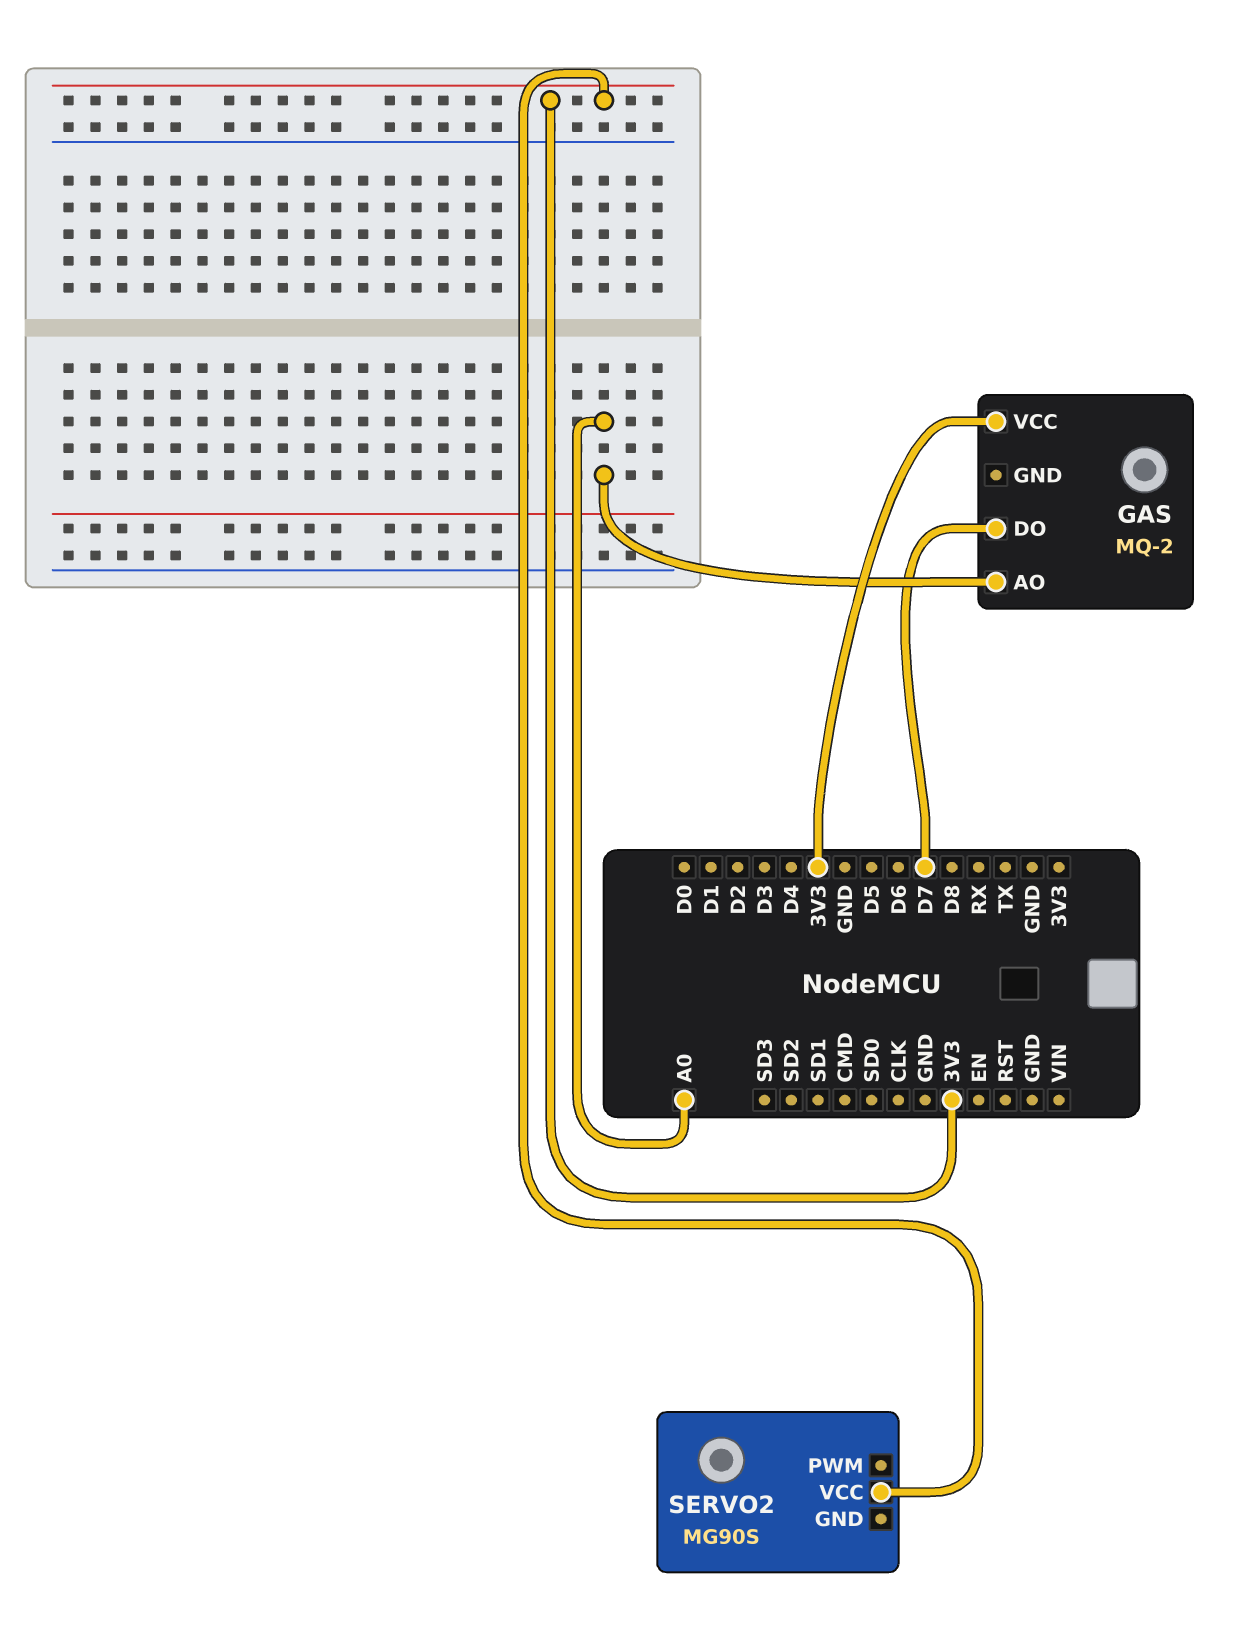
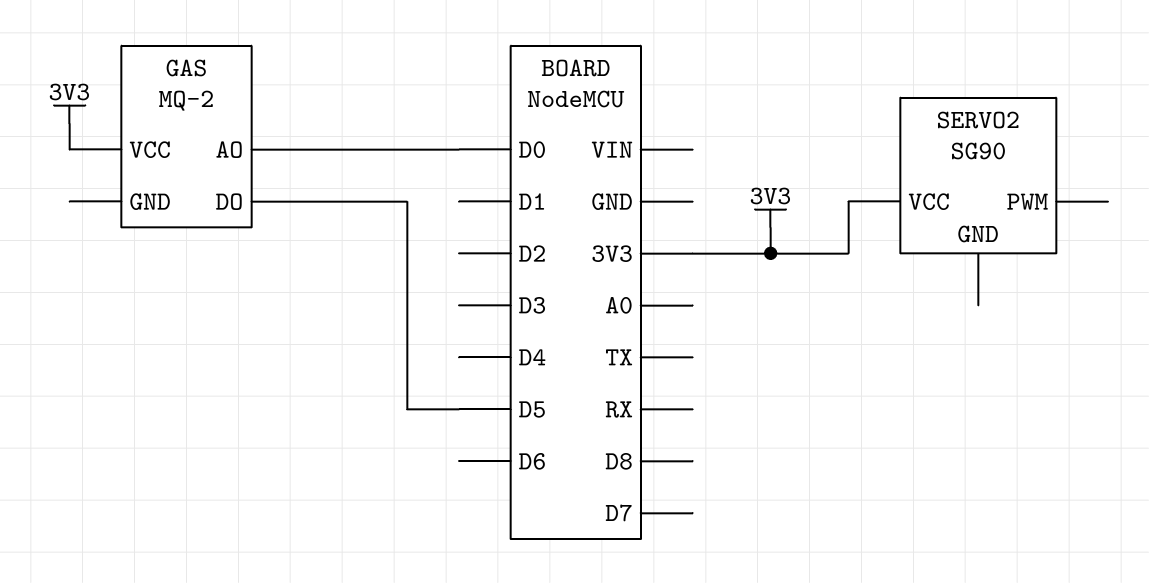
GAS pin AO: A0 -> D0
GAS pin DO: D7 -> D5
SERVO2: MG90S -> SG90

